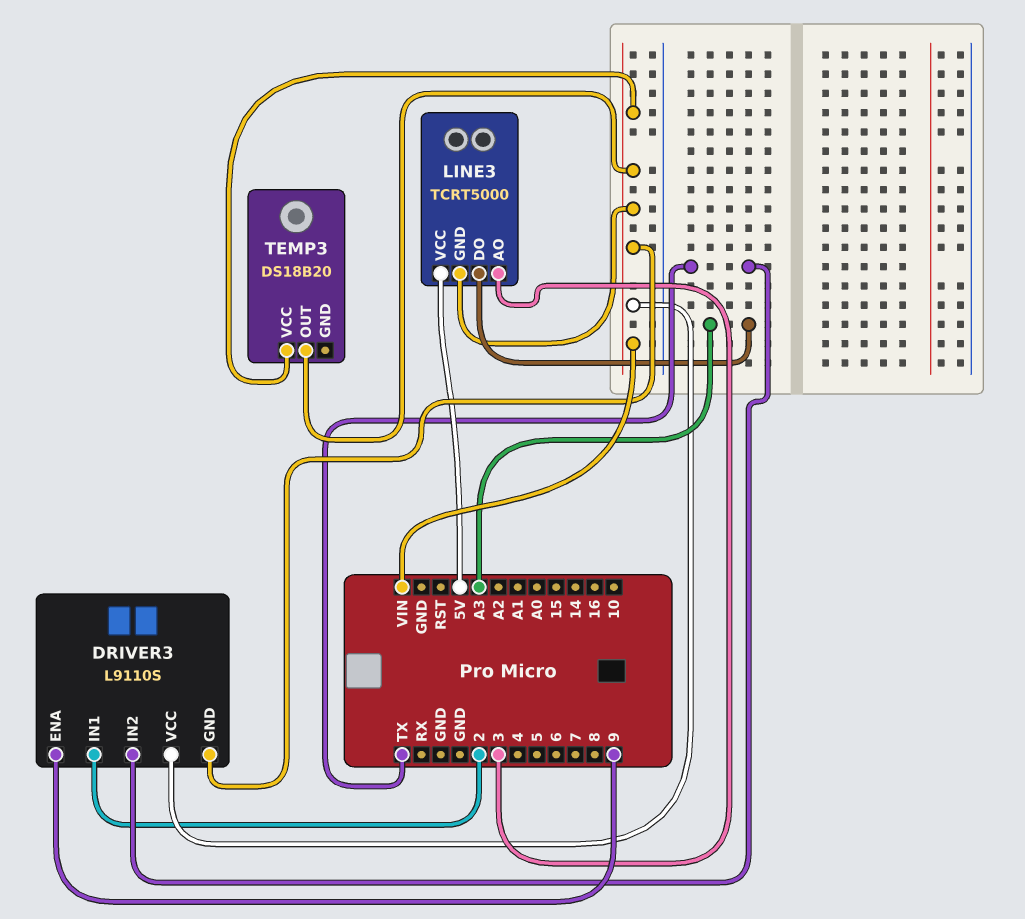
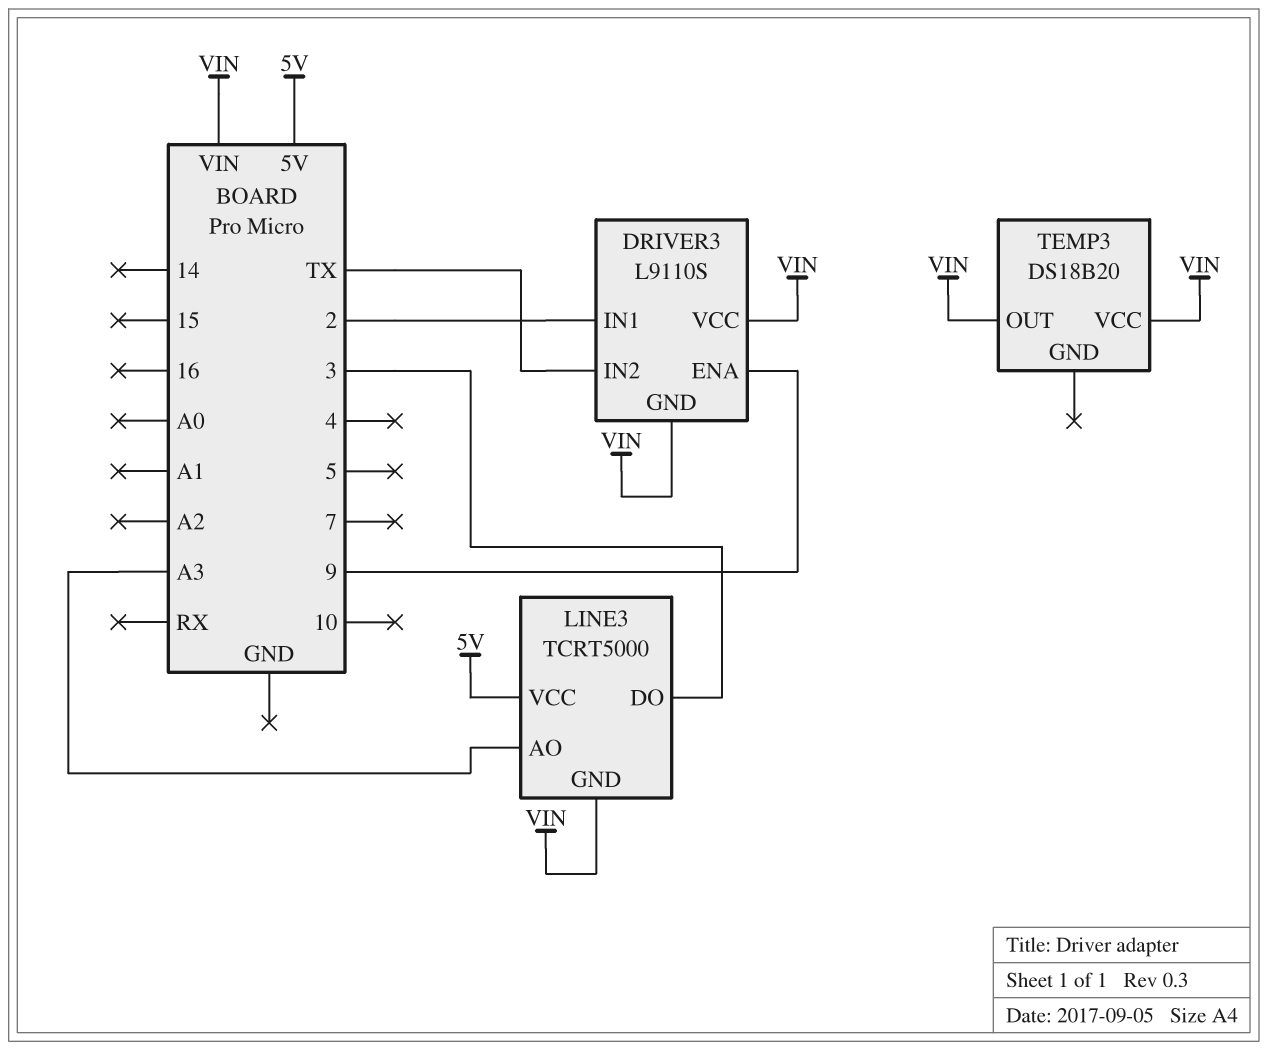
LINE3 pin AO: 3 -> A3
LINE3 pin DO: A3 -> 3

